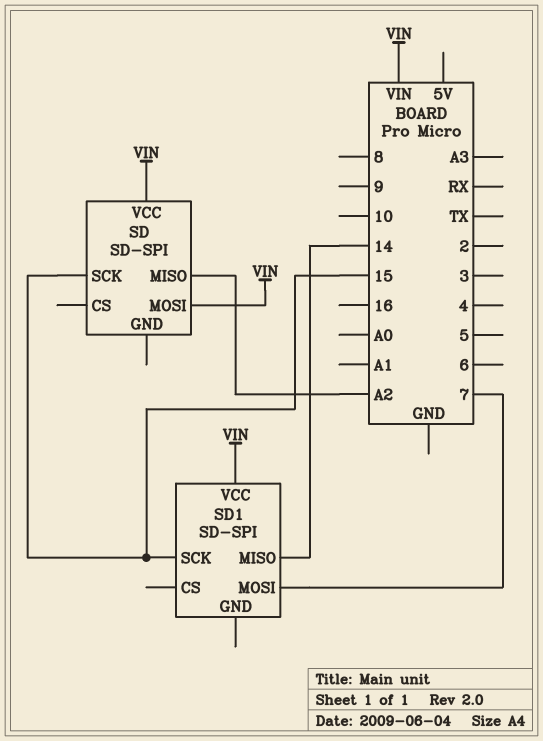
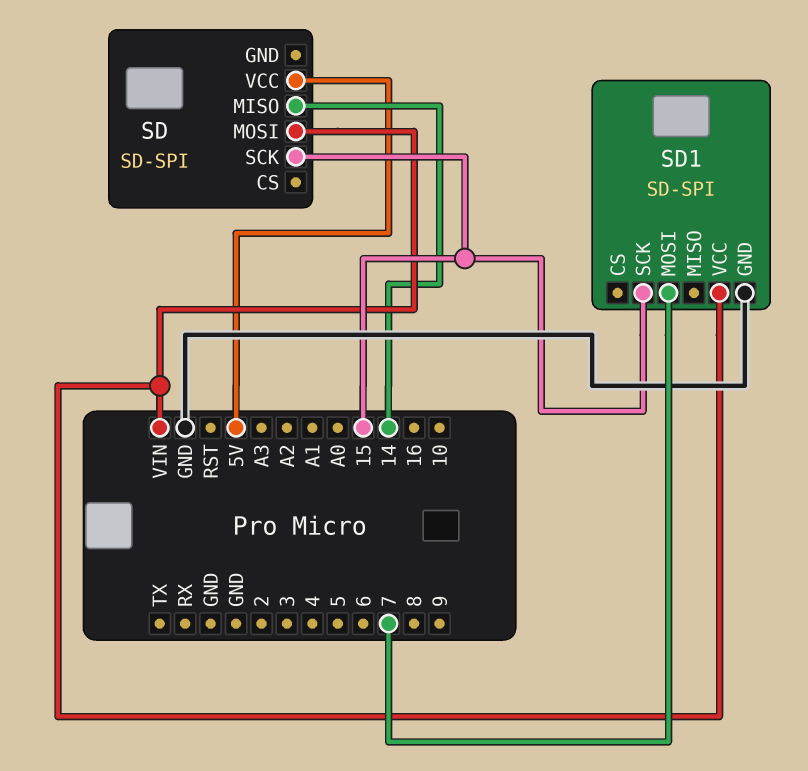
SD pin MISO: A2 -> 14
SD pin VCC: VIN -> 5V
SD1 pin GND: none -> GND
SD1 pin MISO: 14 -> none

